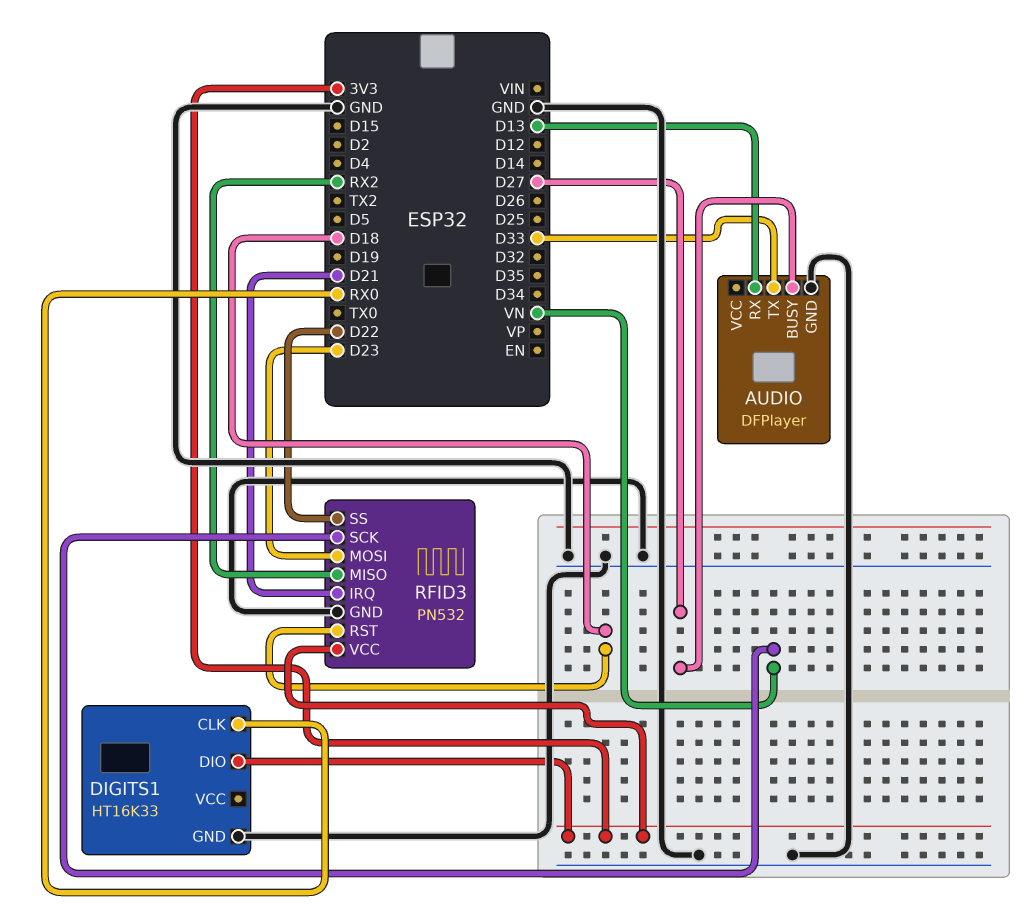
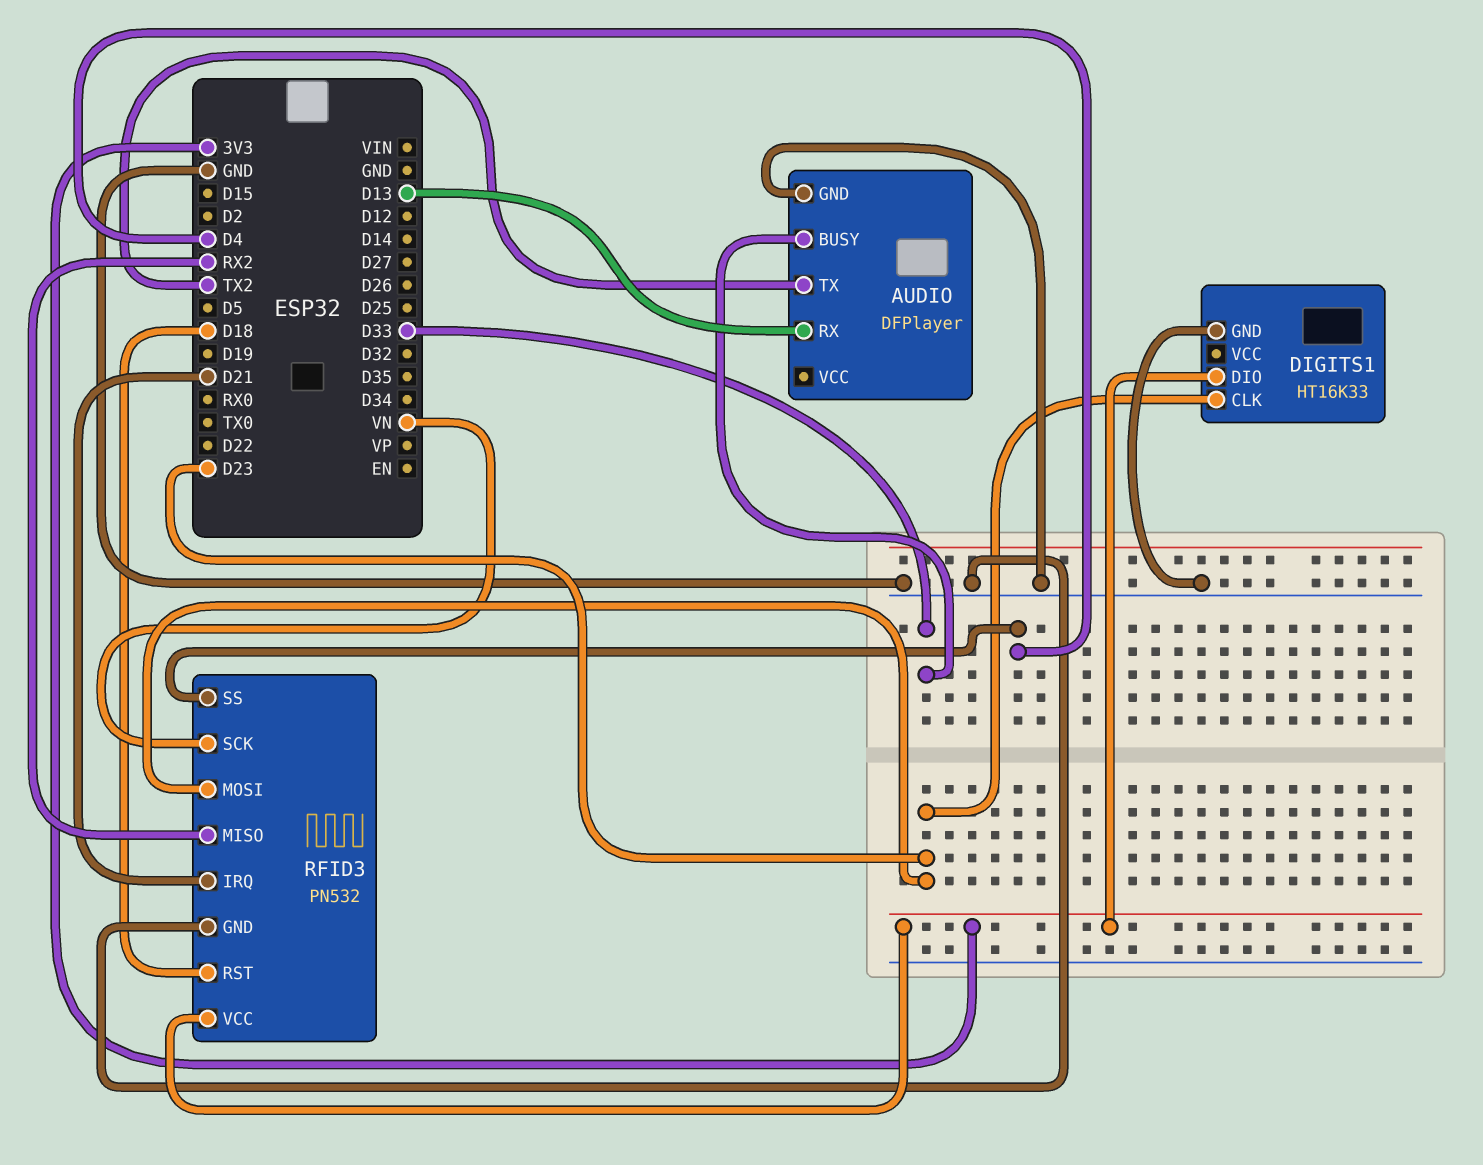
AUDIO pin BUSY: D27 -> D33
AUDIO pin TX: D33 -> TX2
DIGITS1 pin CLK: RX0 -> D23
RFID3 pin SS: D22 -> D4

